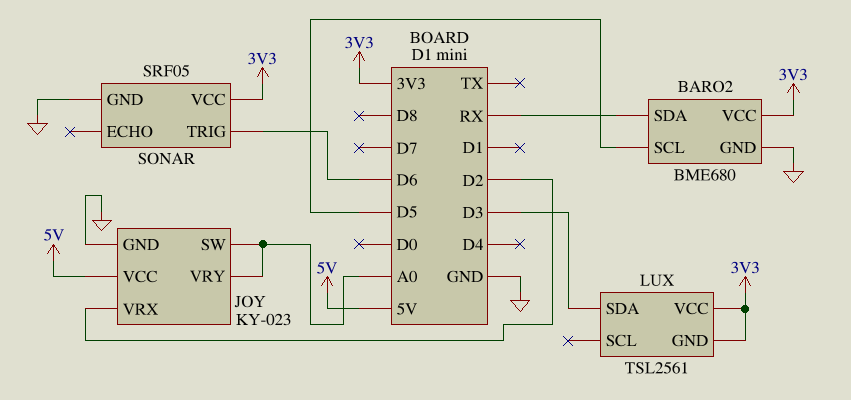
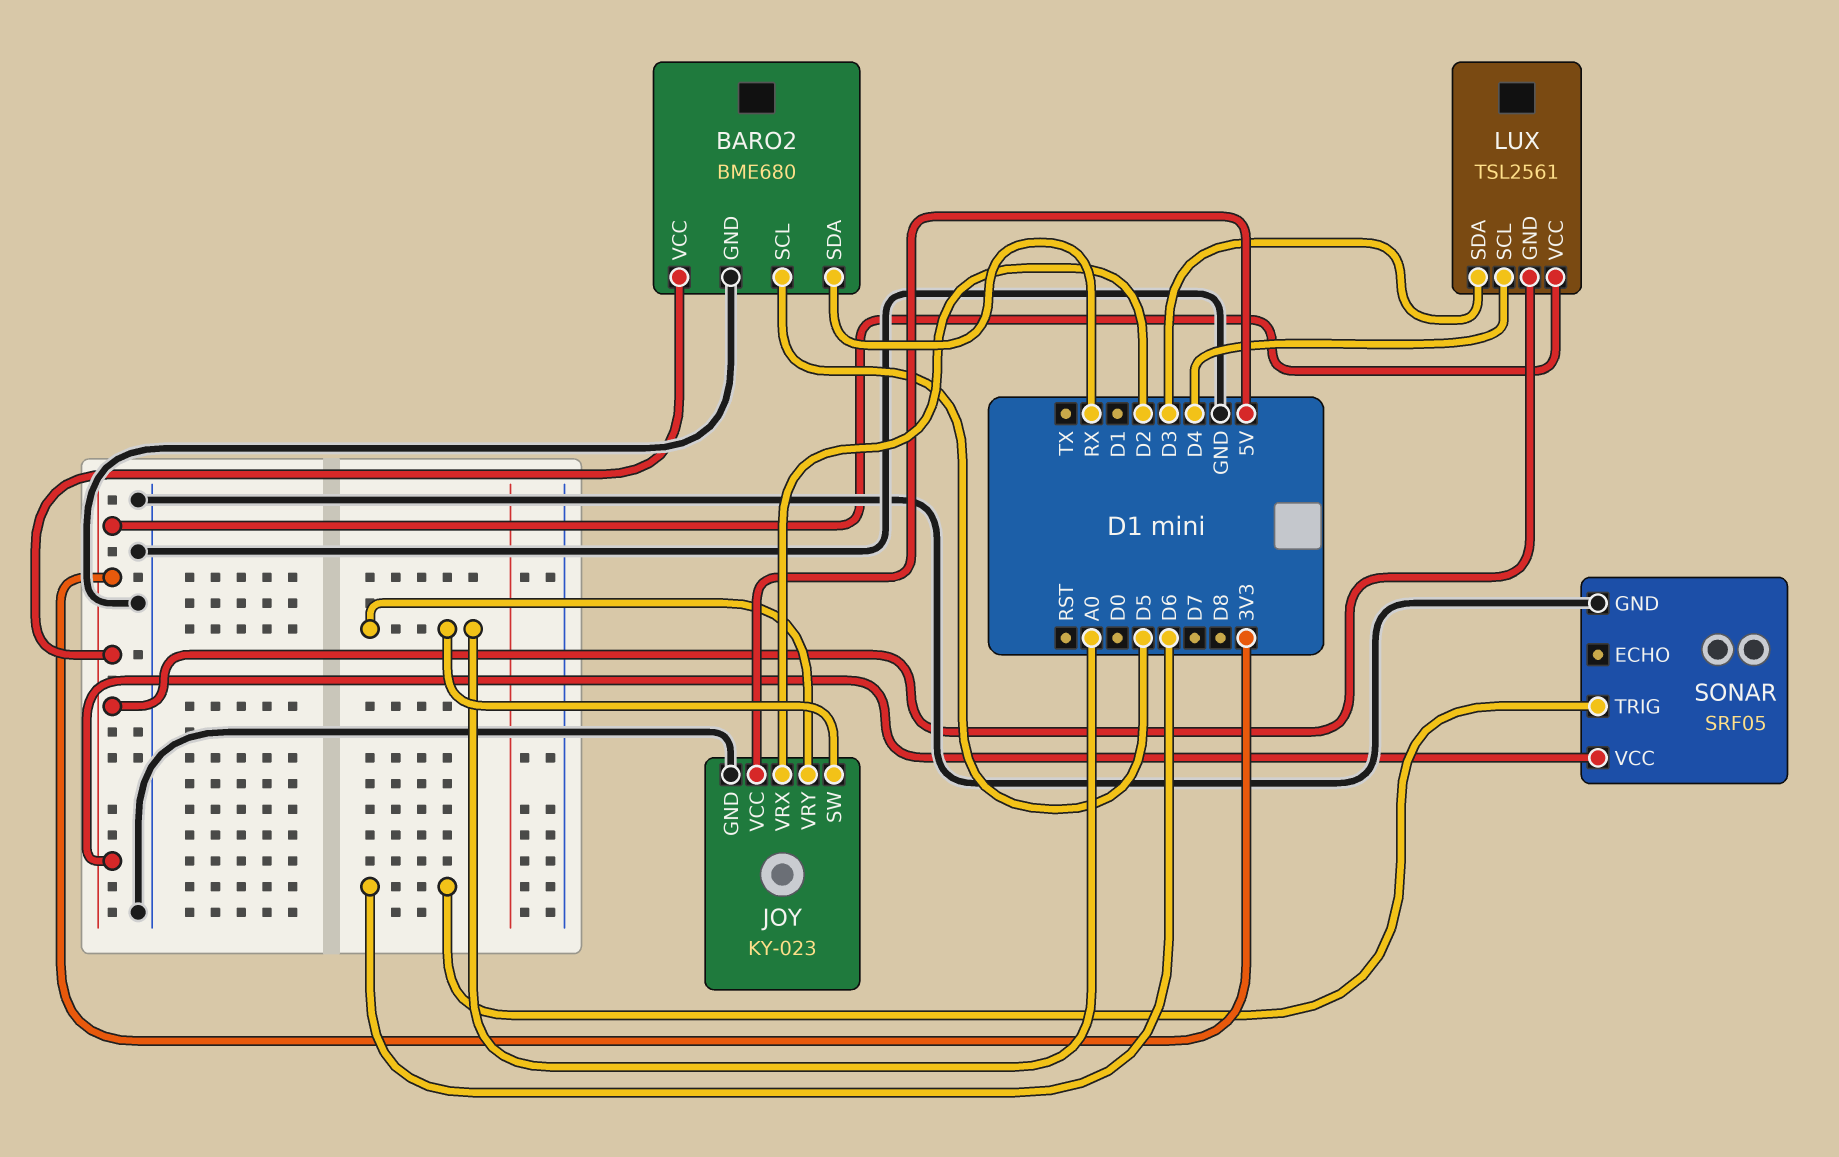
LUX pin SCL: none -> D4

